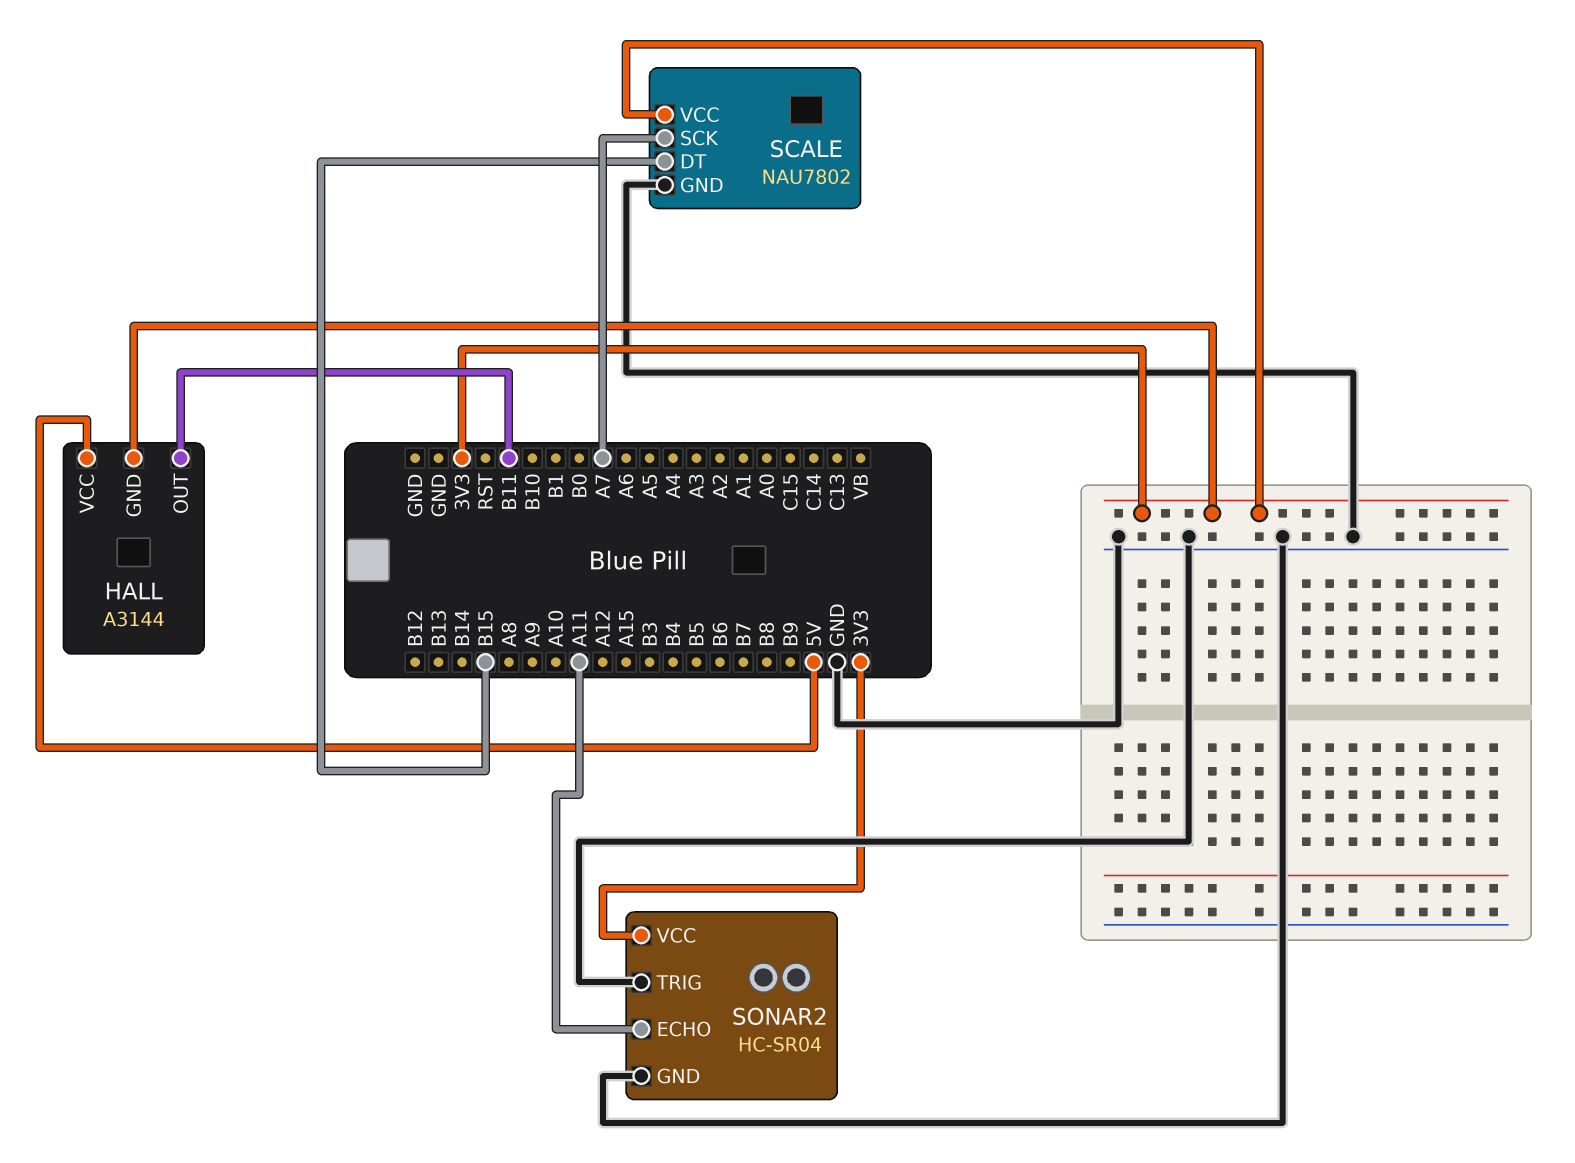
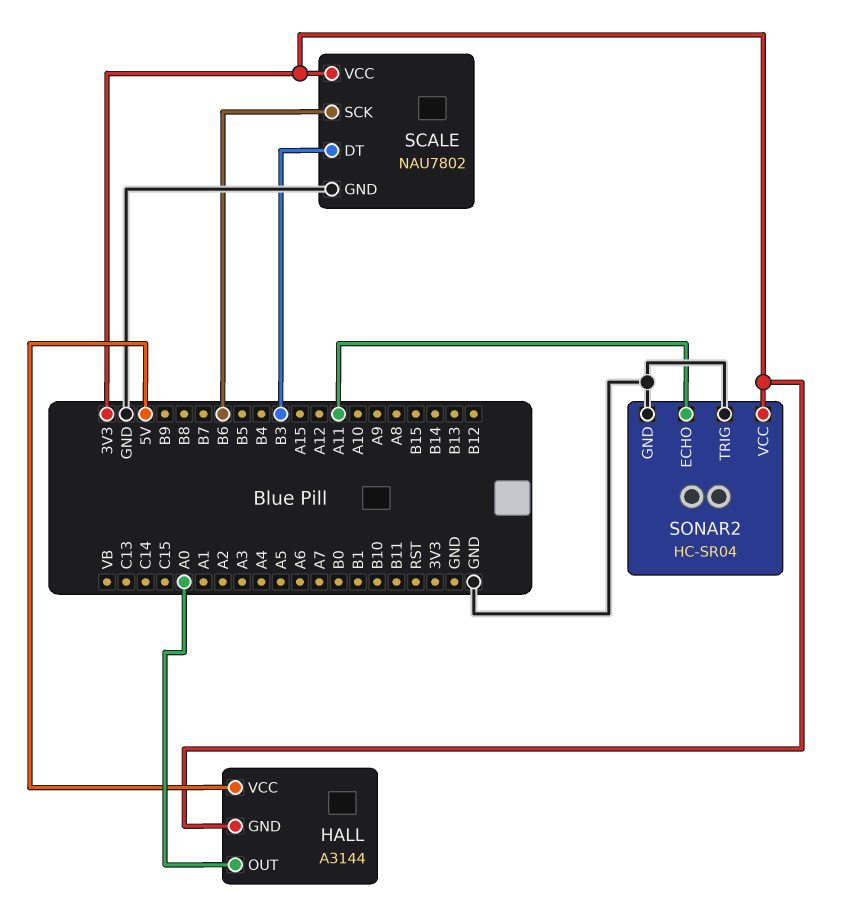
HALL pin OUT: B11 -> A0
SCALE pin DT: B15 -> B3
SCALE pin SCK: A7 -> B6

